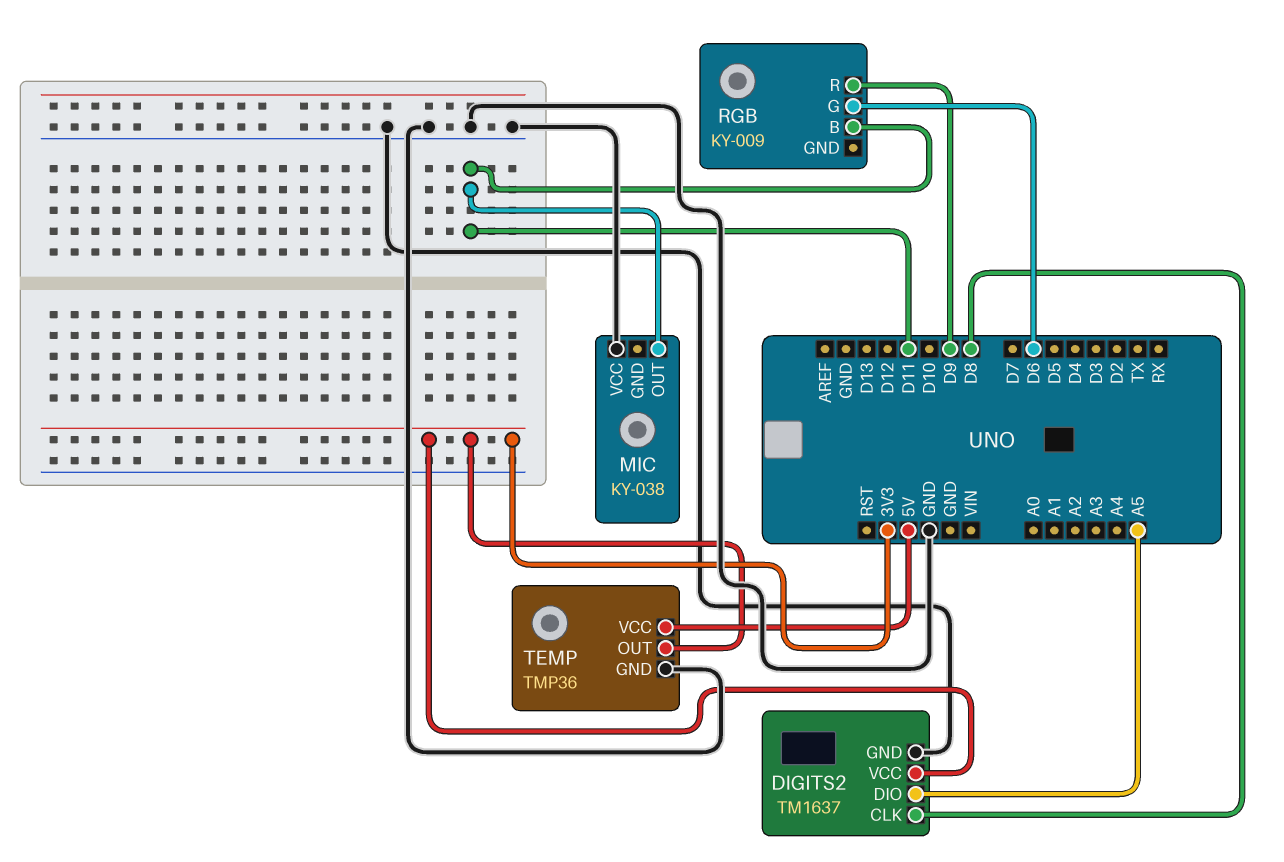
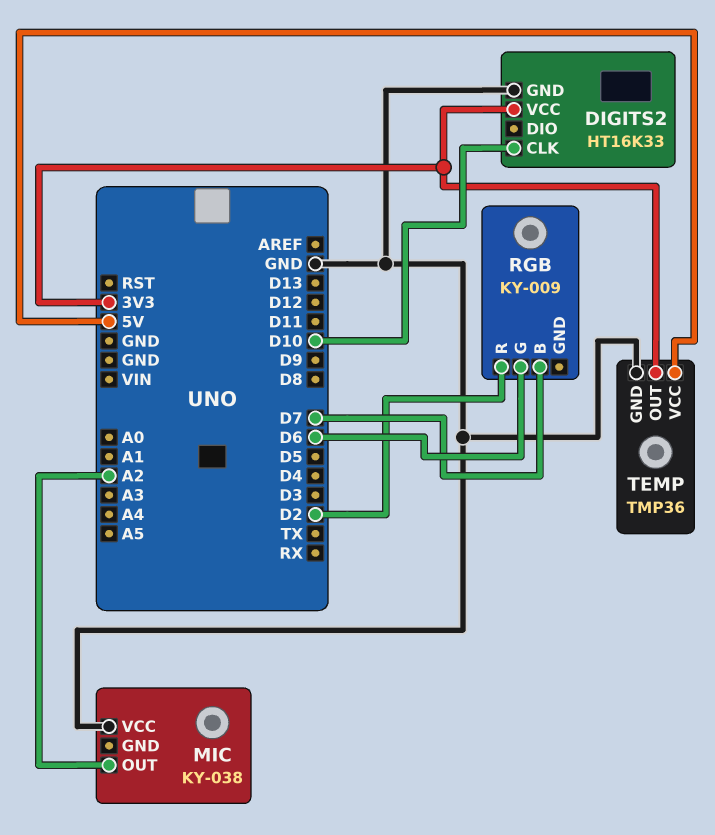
DIGITS2: TM1637 -> HT16K33
DIGITS2 pin CLK: D8 -> D10
DIGITS2 pin DIO: A5 -> none
MIC pin OUT: D11 -> A2
RGB pin B: D11 -> D7
RGB pin R: D9 -> D2

